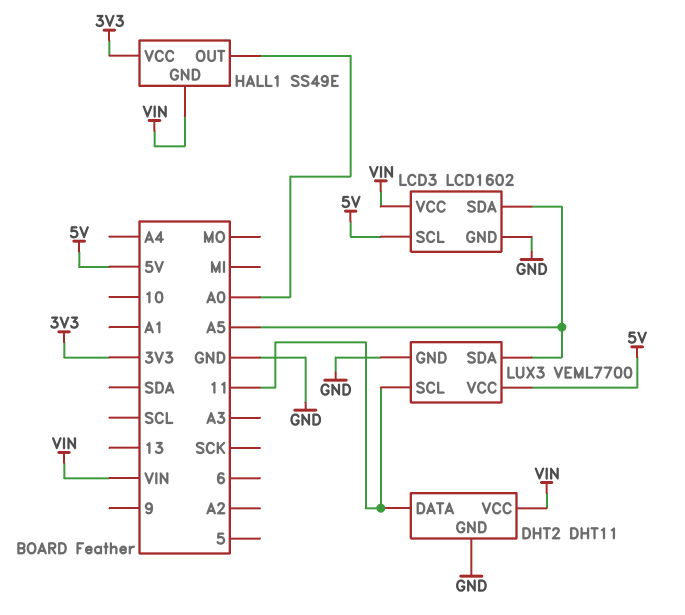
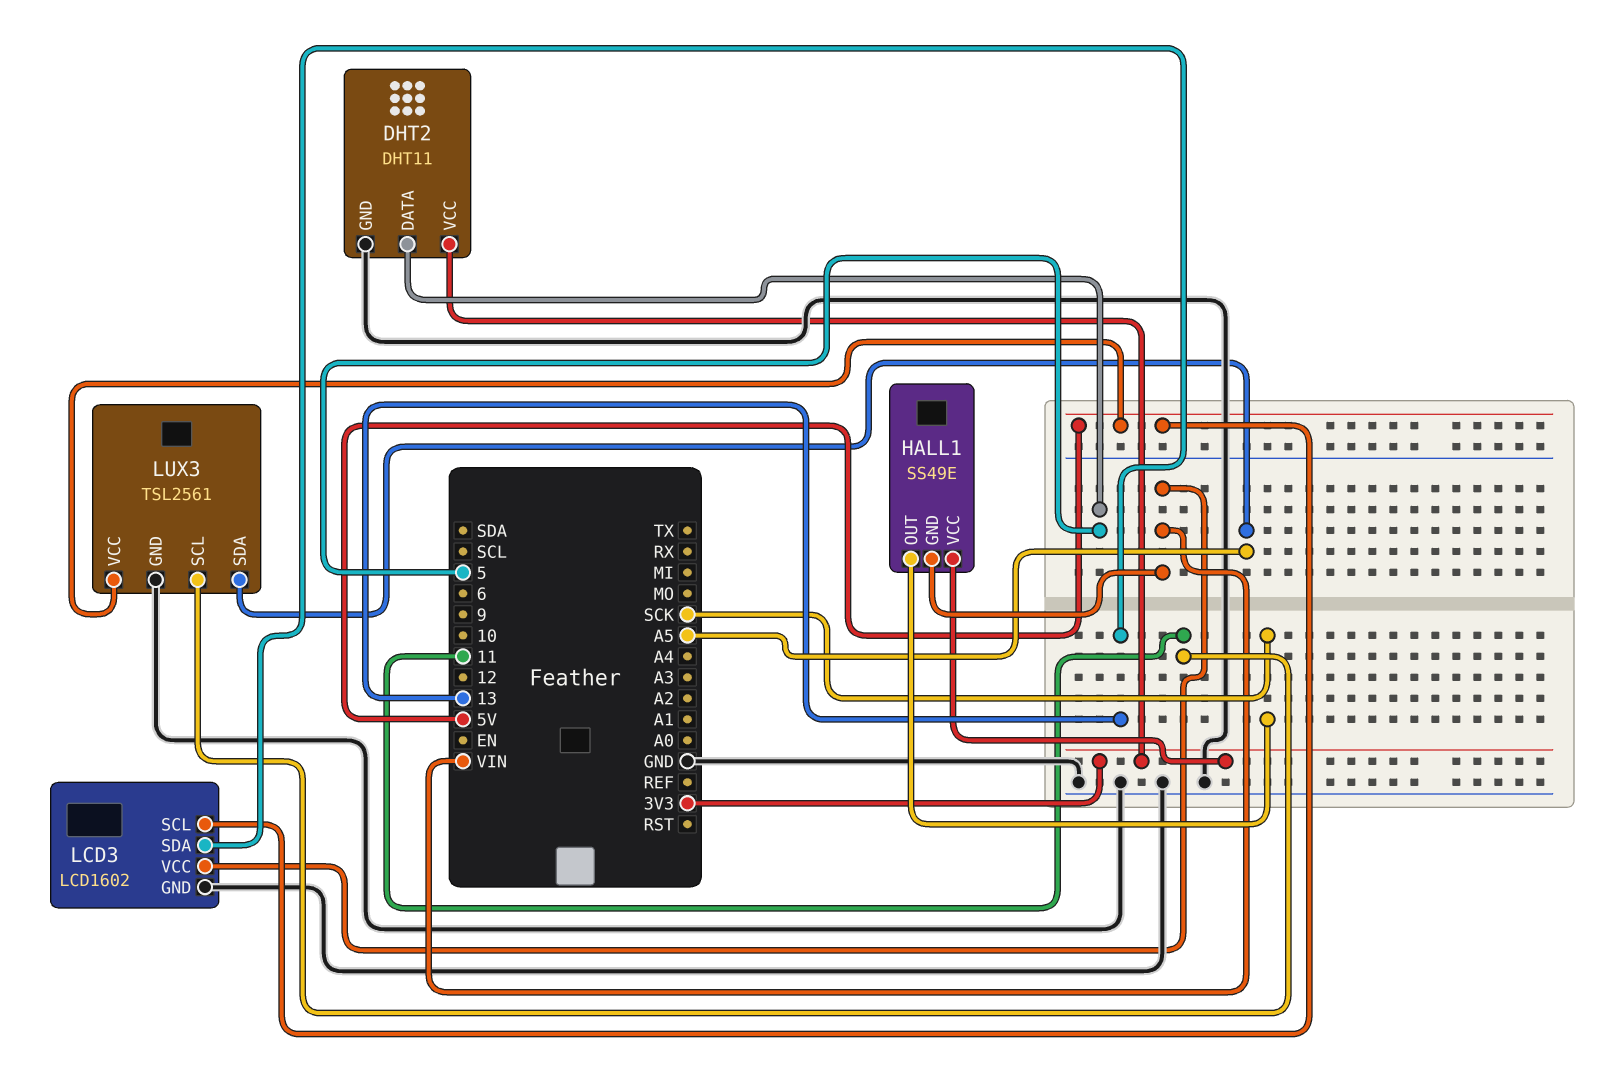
DHT2 pin DATA: 11 -> 5
DHT2 pin VCC: VIN -> 3V3
HALL1 pin OUT: A0 -> SCK
LCD3 pin SDA: A5 -> 13
LUX3: VEML7700 -> TSL2561

